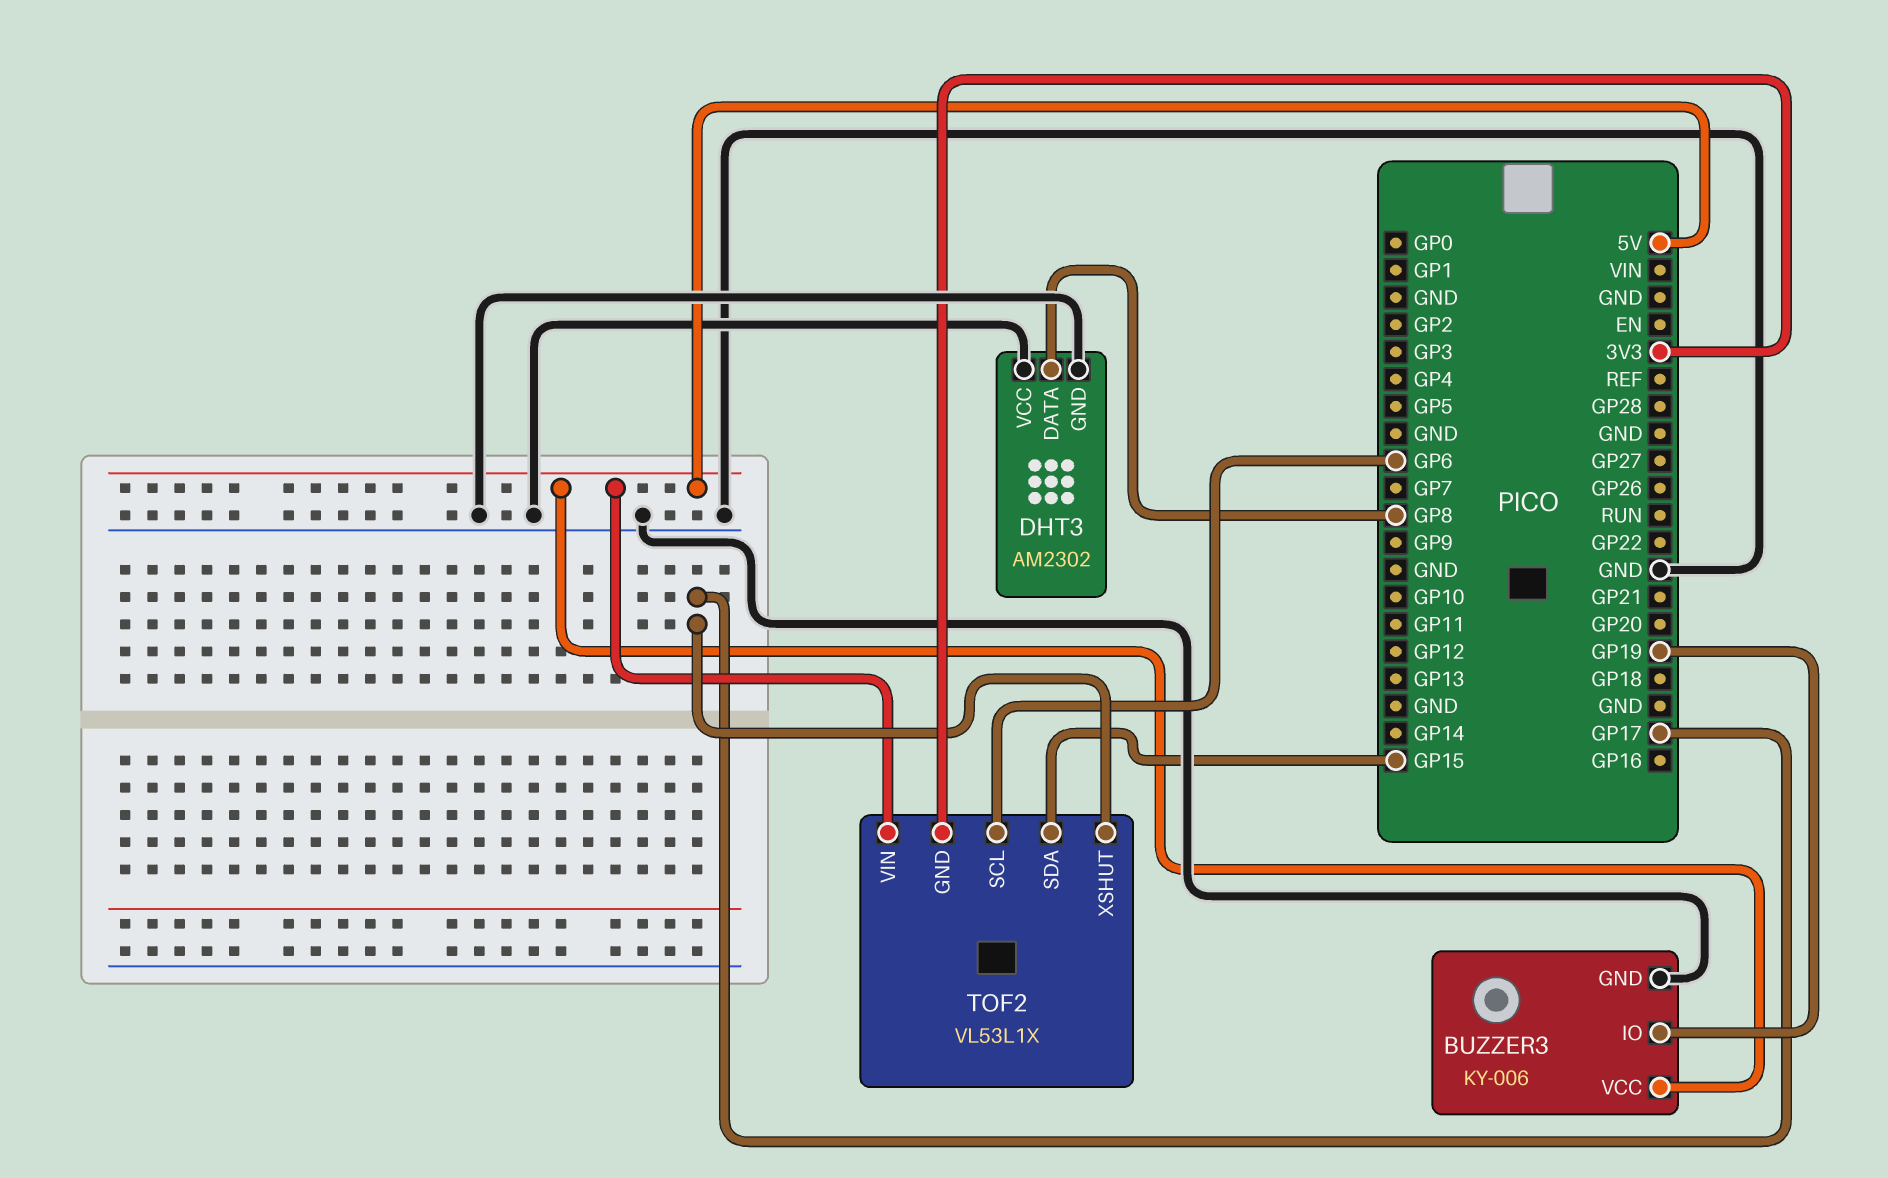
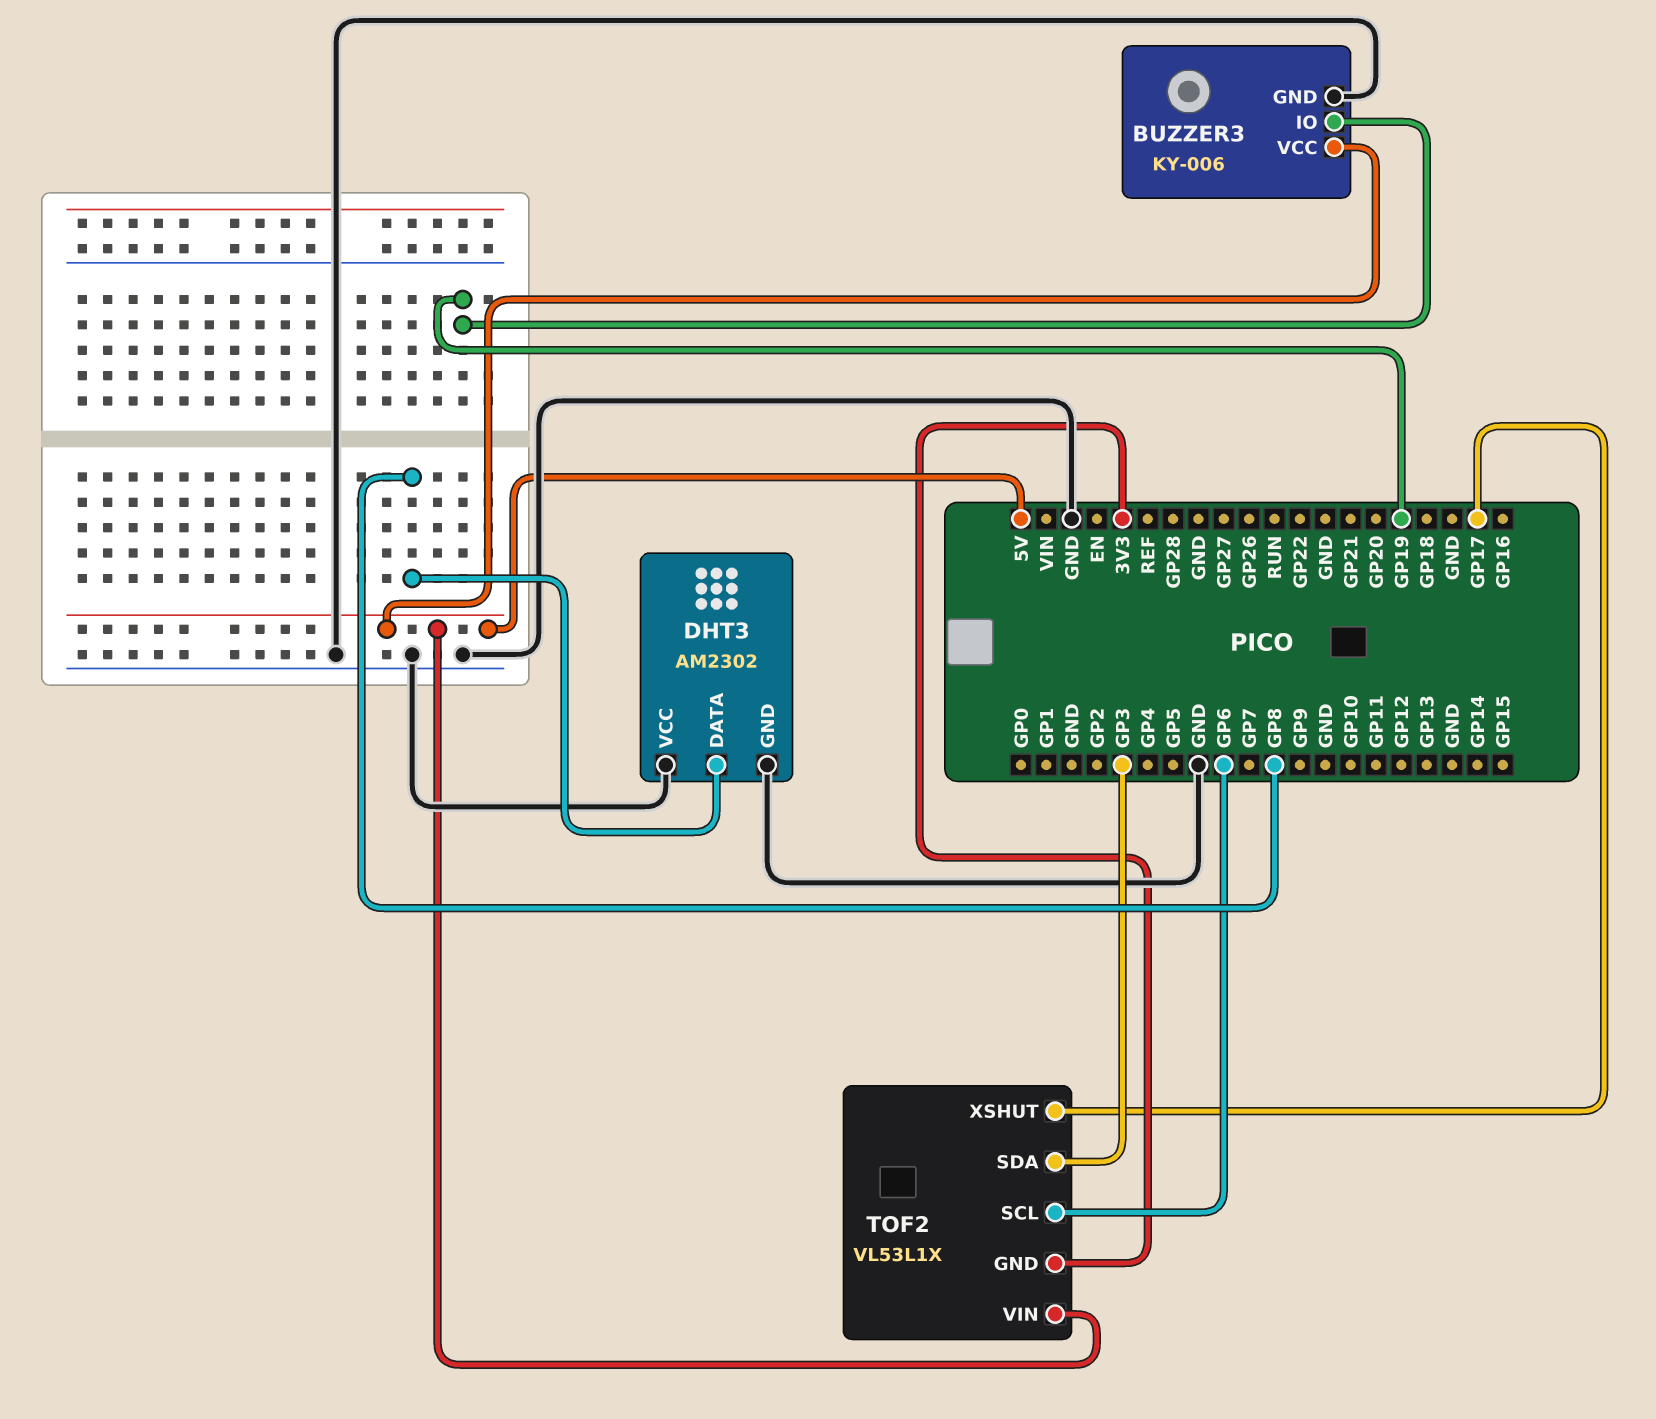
TOF2 pin SDA: GP15 -> GP3

